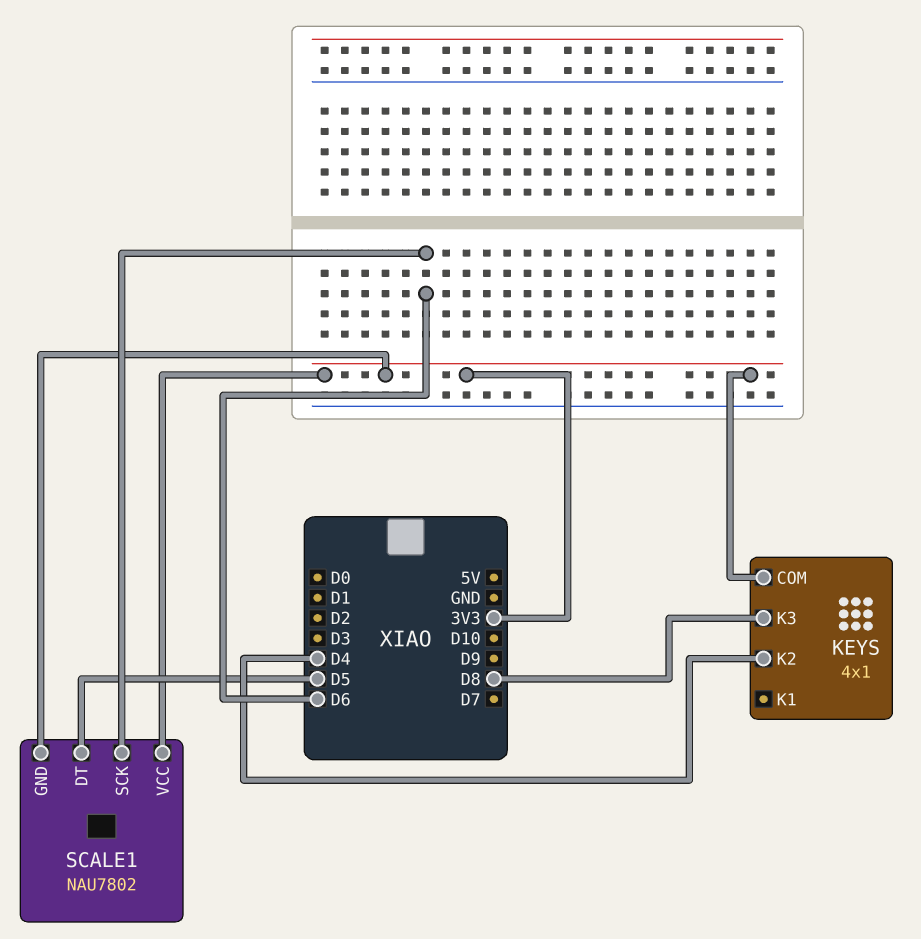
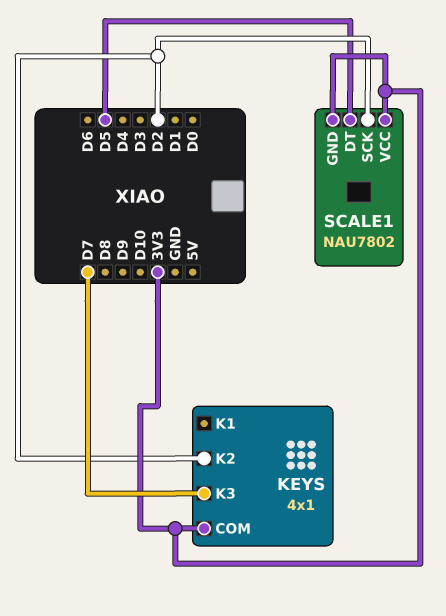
KEYS pin K2: D4 -> D2
KEYS pin K3: D8 -> D7
SCALE1 pin SCK: D6 -> D2

